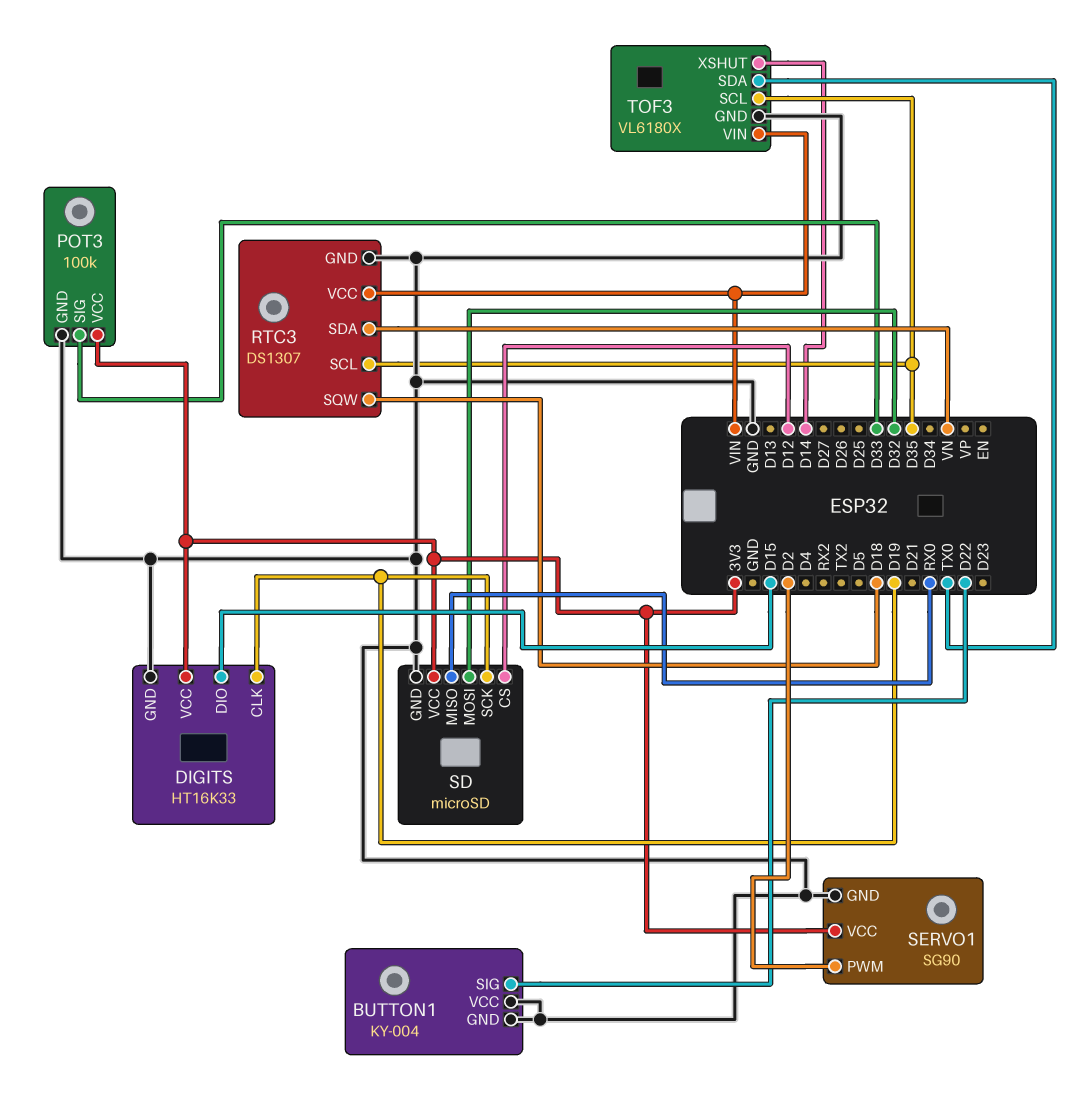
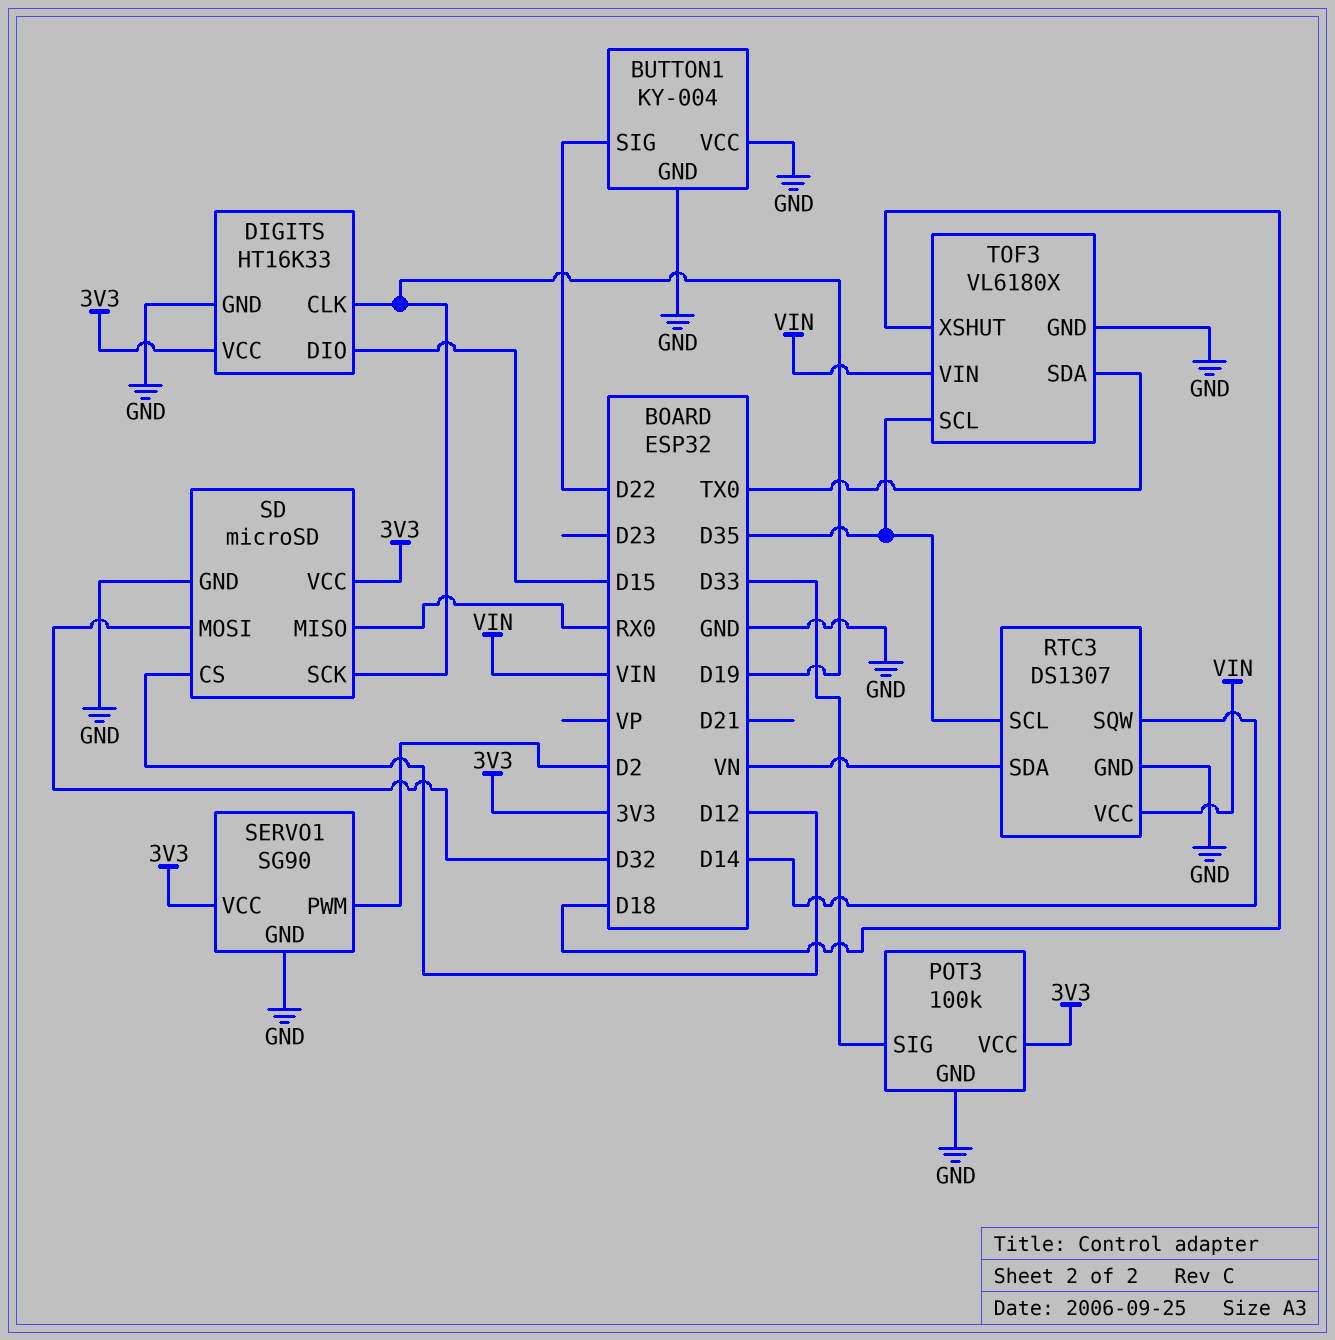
RTC3 pin SQW: D18 -> D14
TOF3 pin XSHUT: D14 -> D18

